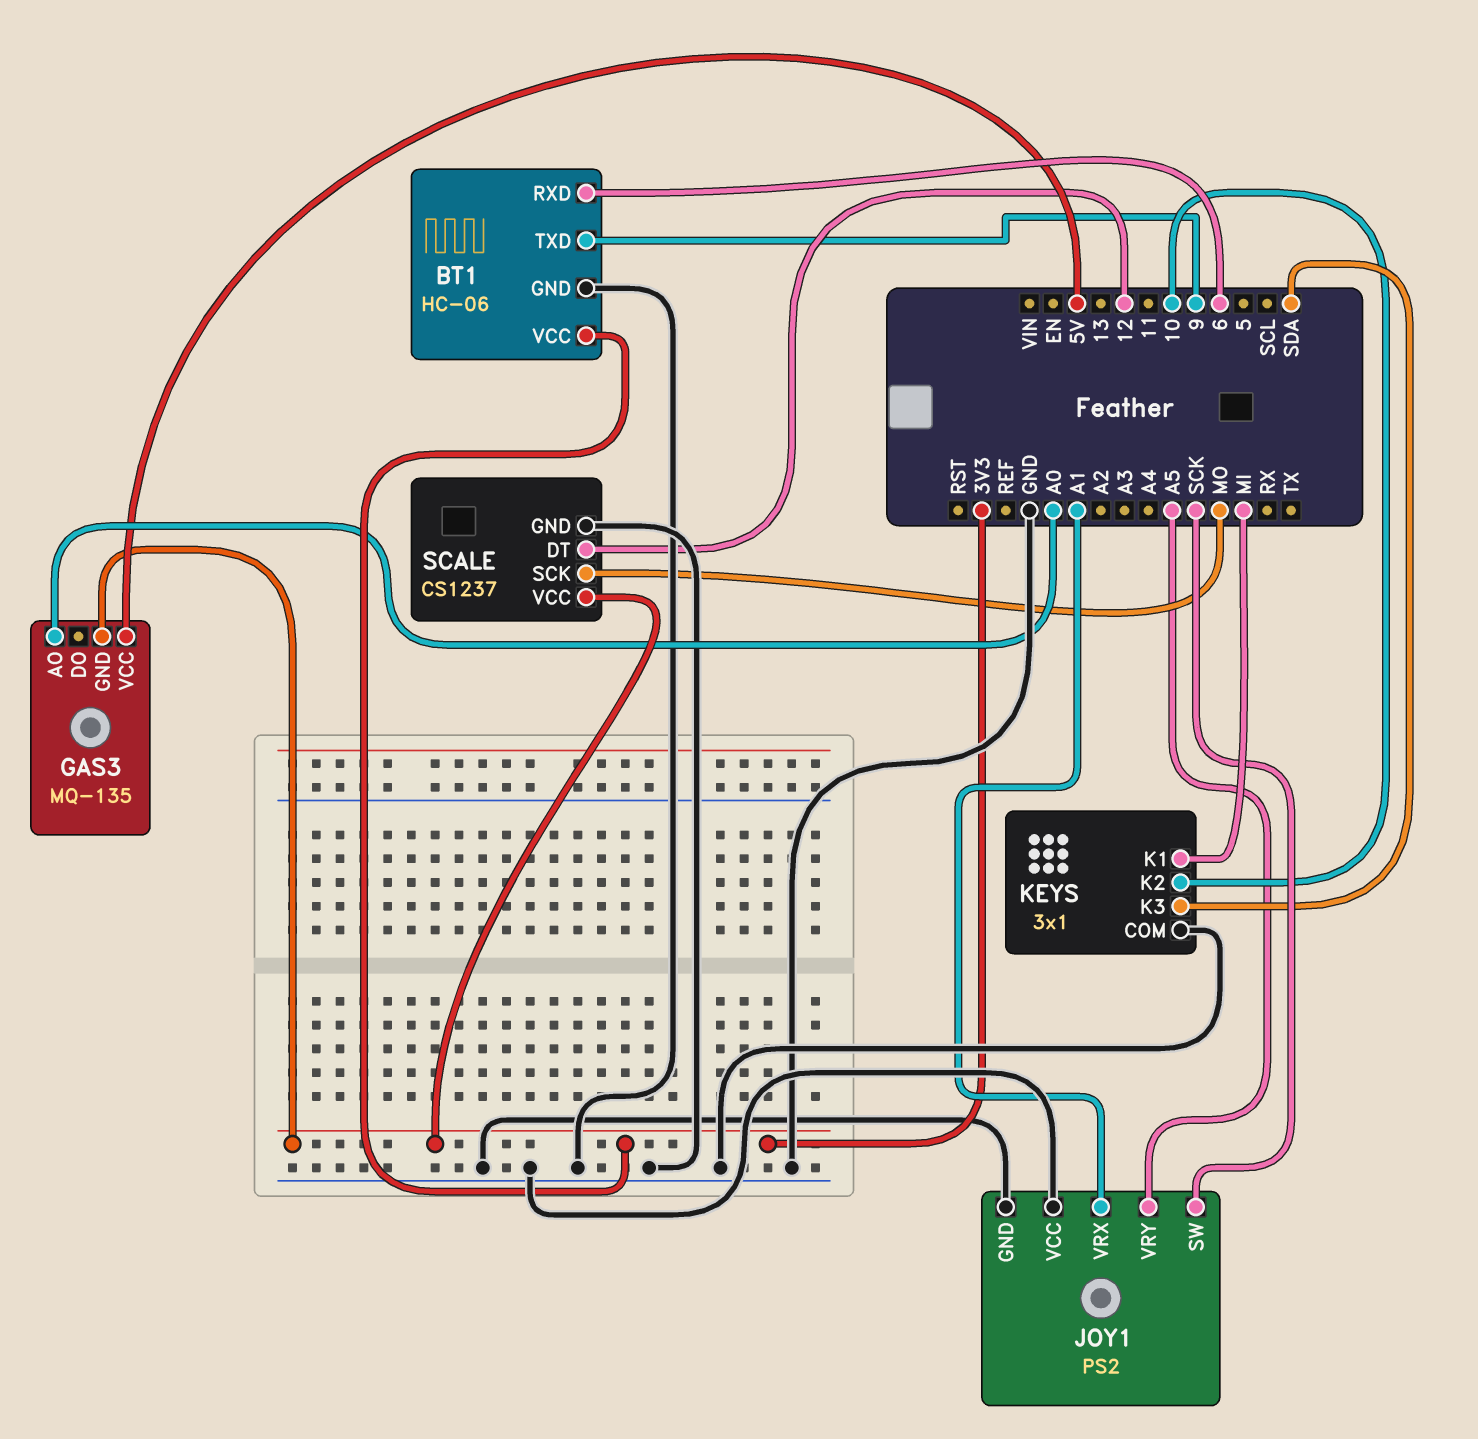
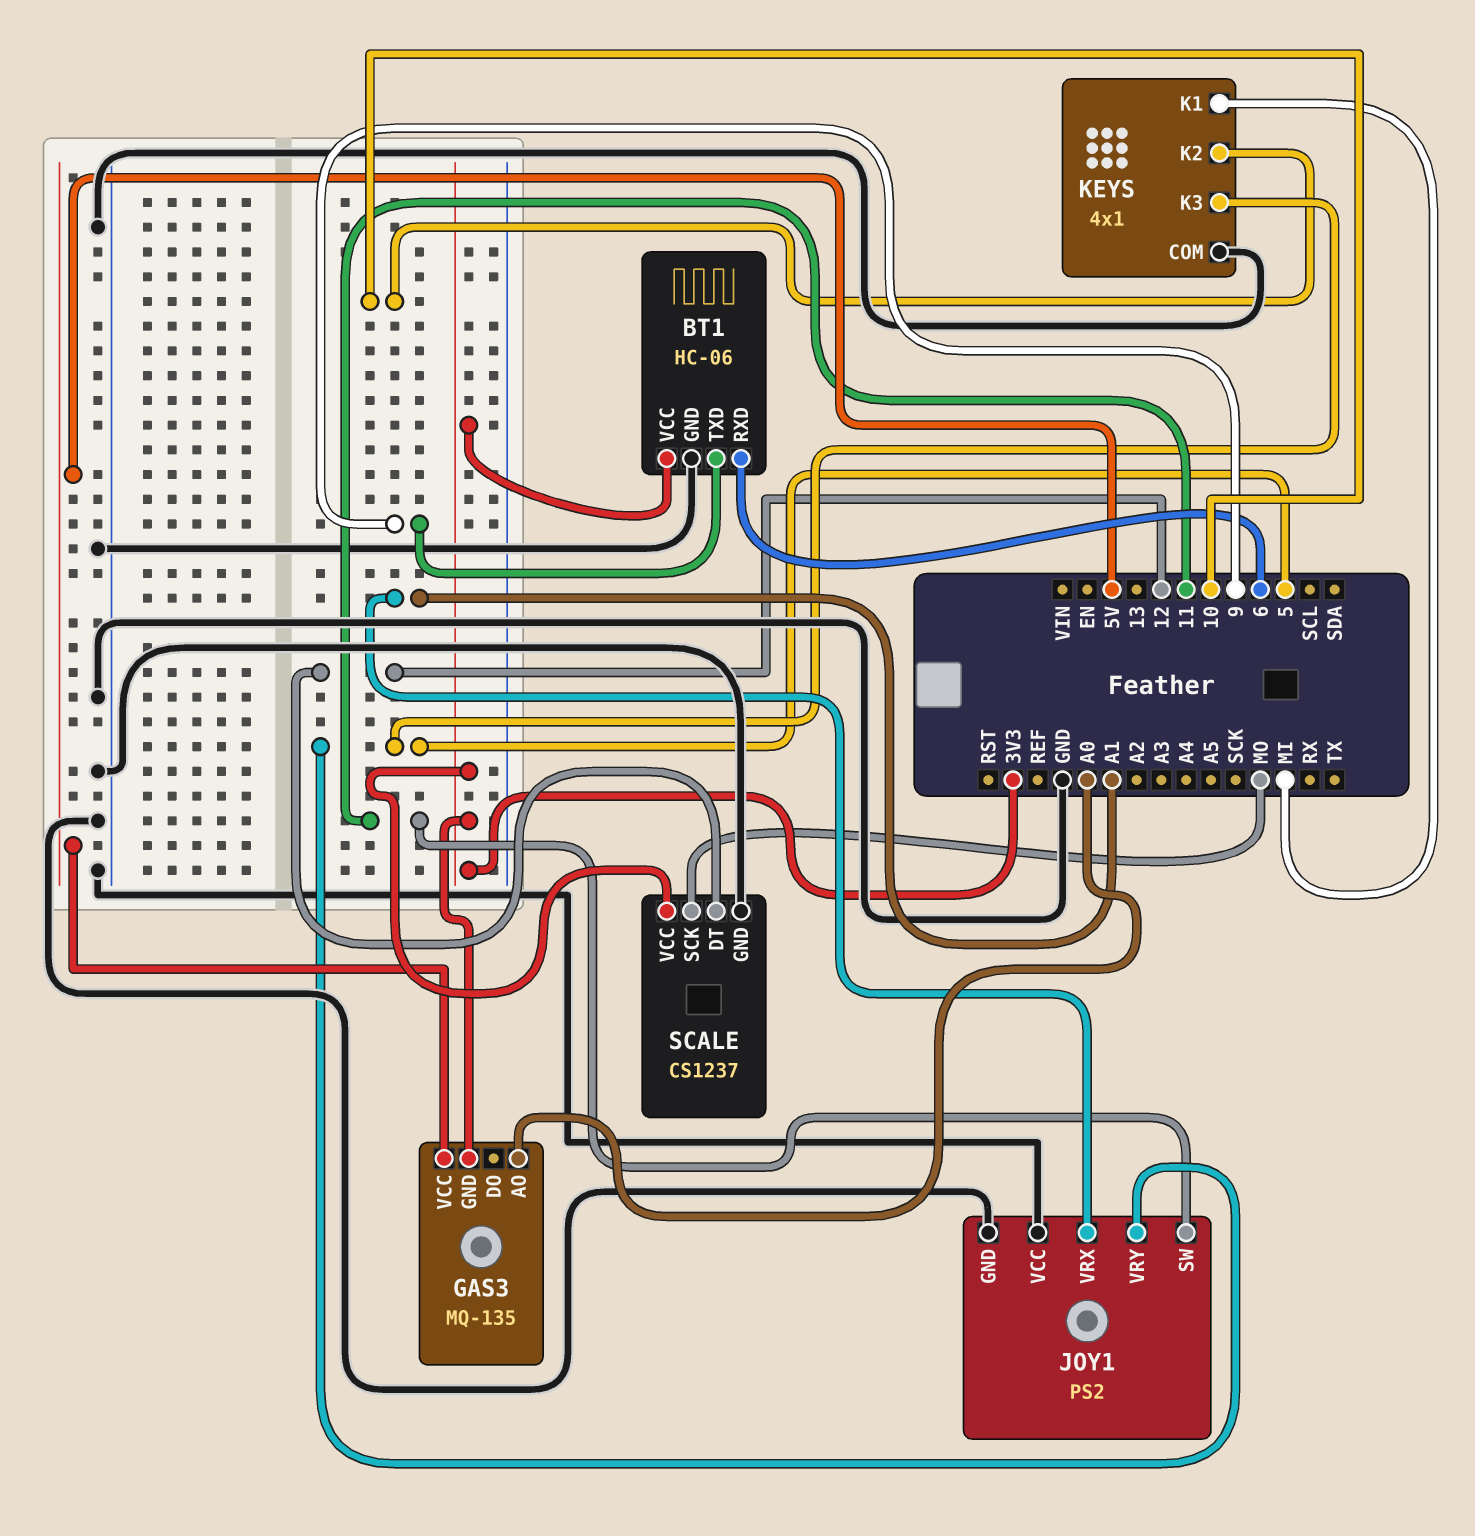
JOY1 pin SW: SCK -> 11
JOY1 pin VRY: A5 -> 5
KEYS: 3x1 -> 4x1
KEYS pin K3: SDA -> 5

